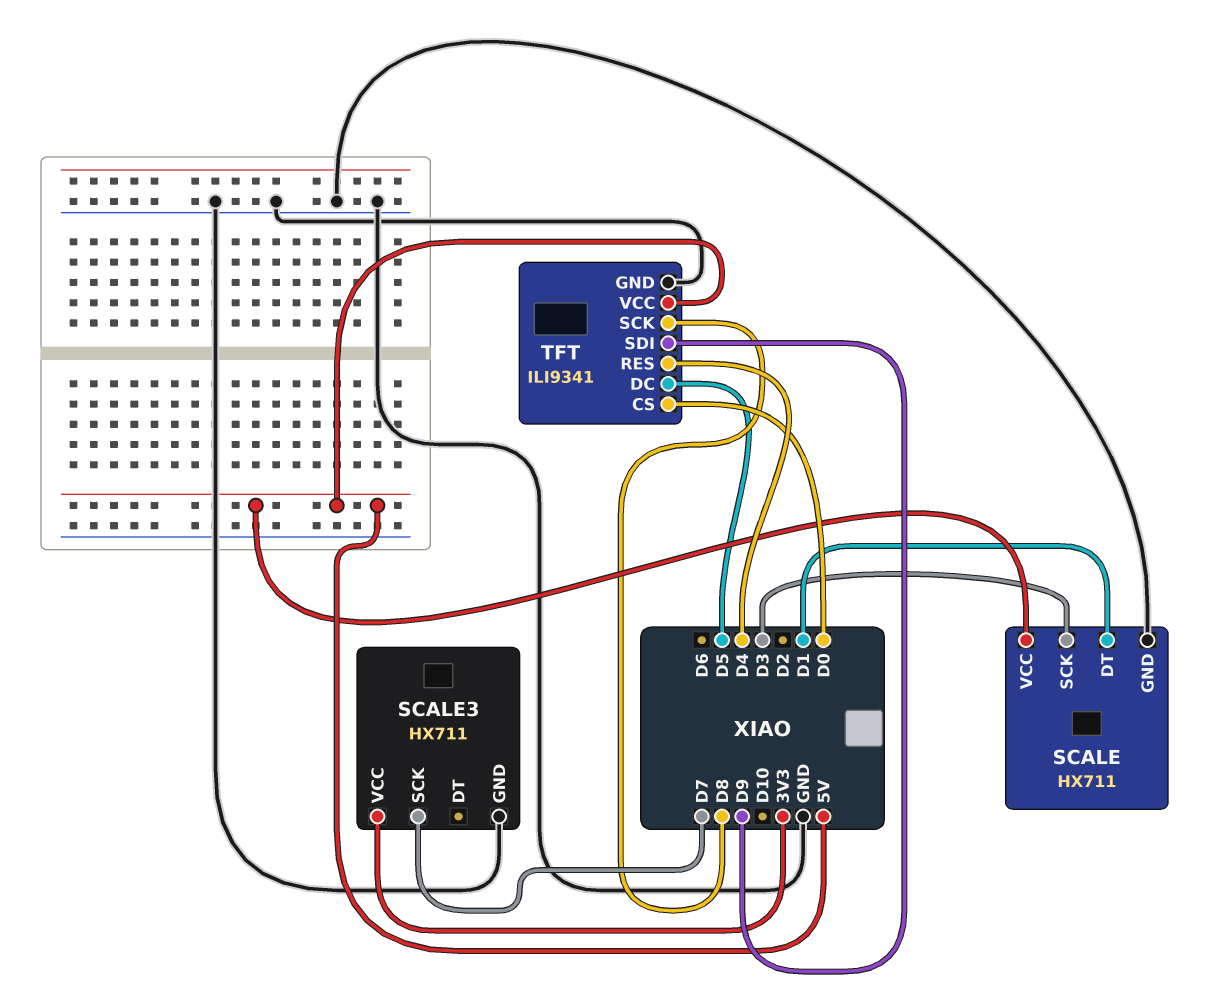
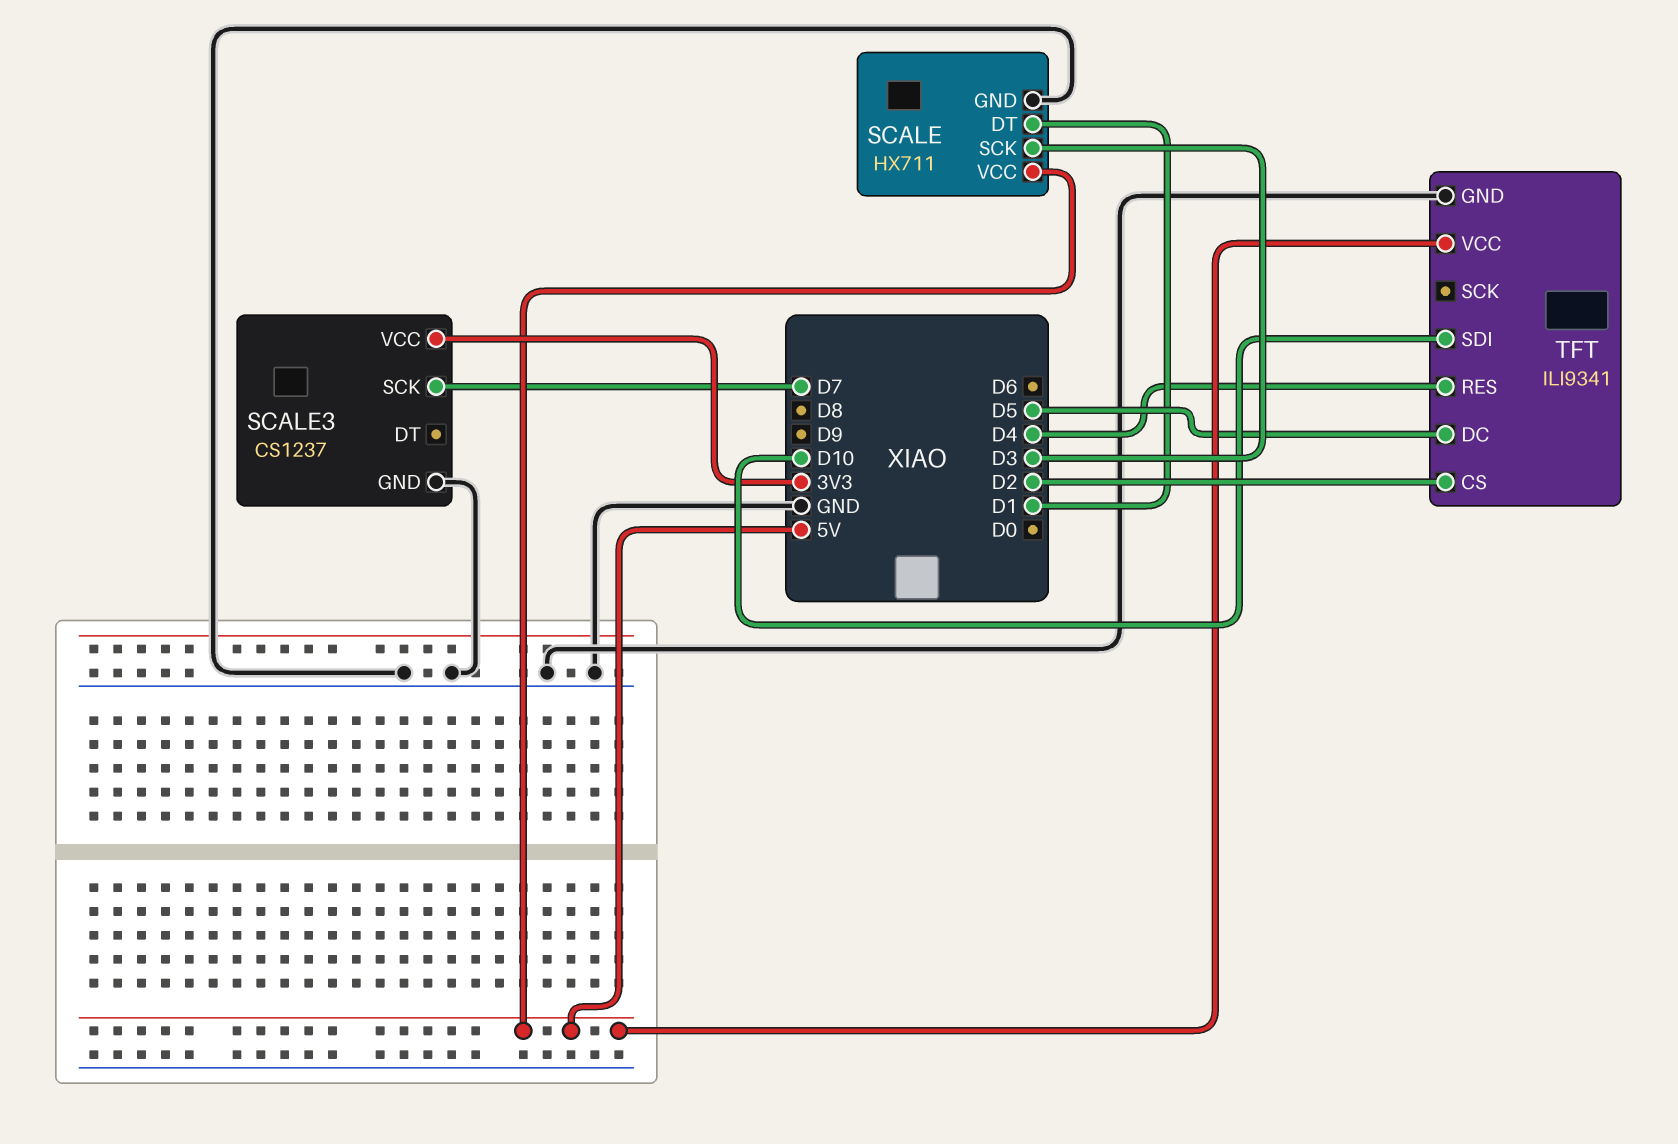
SCALE3: HX711 -> CS1237
TFT pin CS: D0 -> D2
TFT pin SCK: D8 -> none
TFT pin SDI: D9 -> D10

